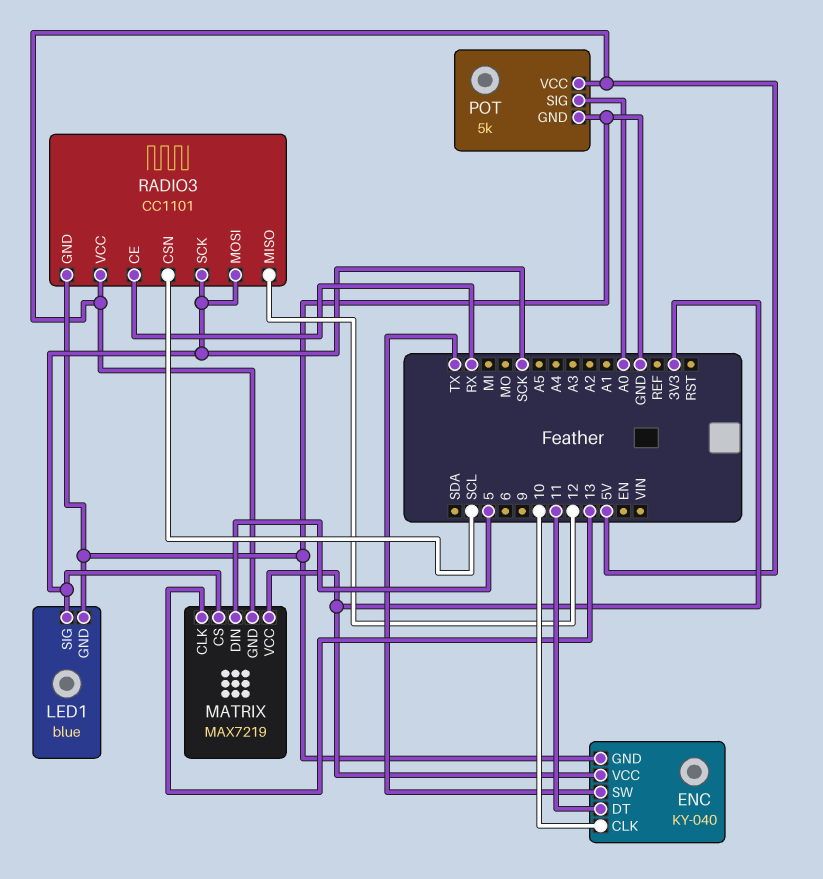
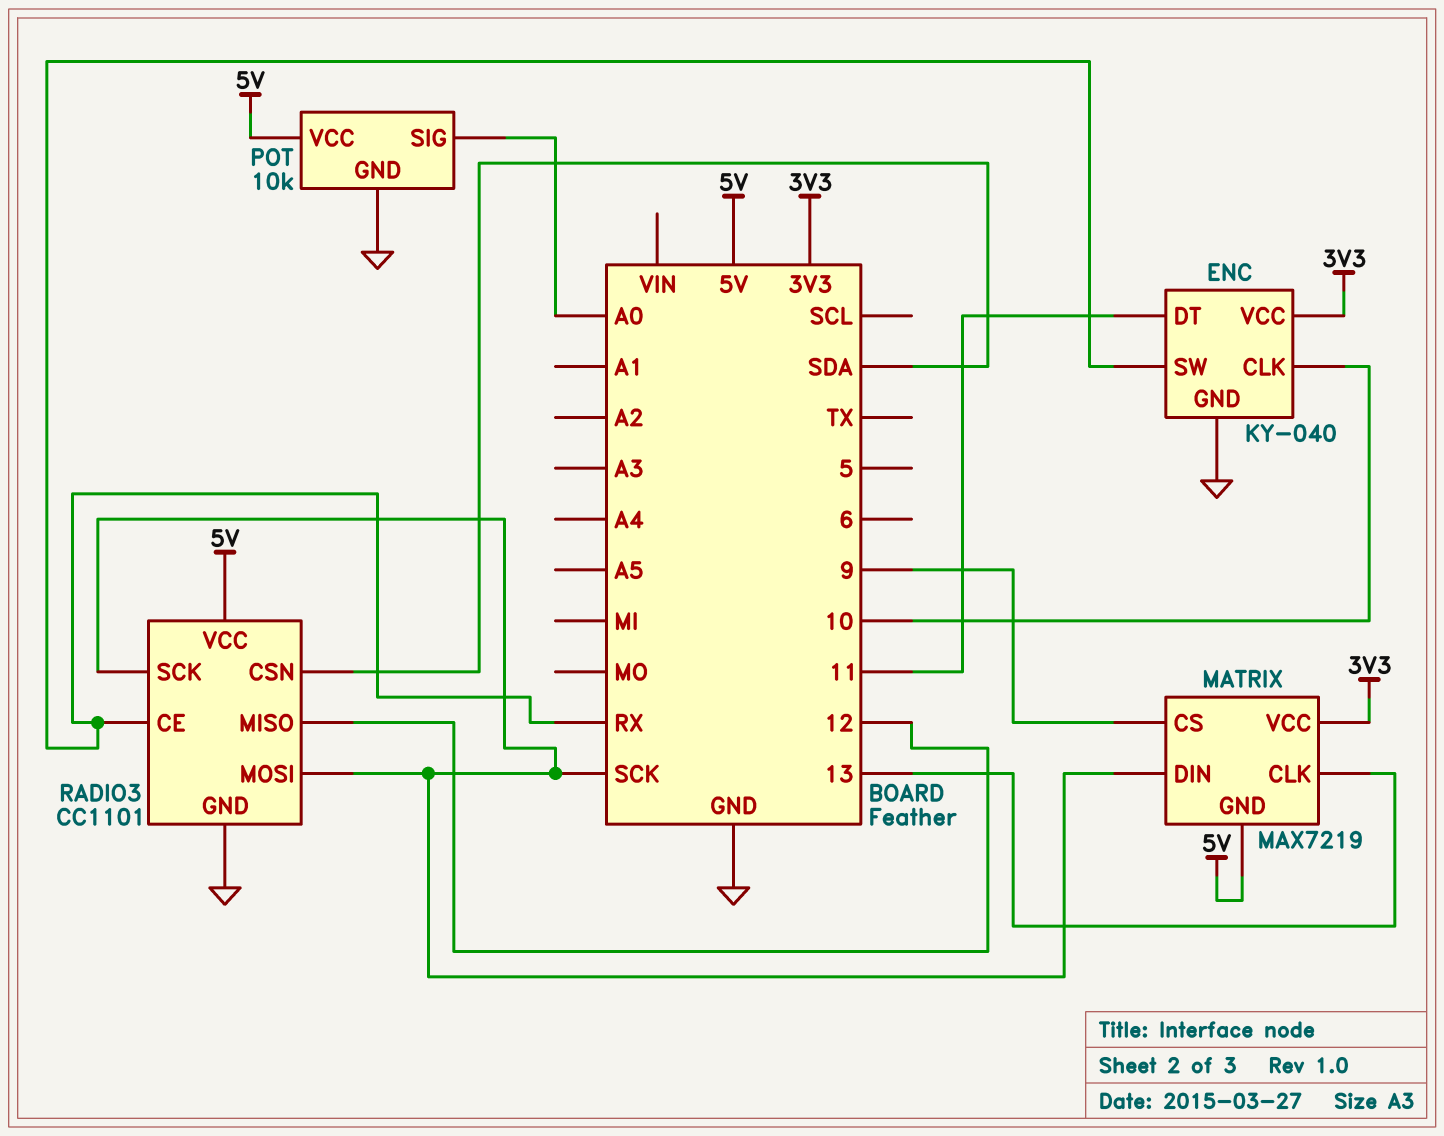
ENC pin SW: TX -> RX
LED1: blue -> none
LED1 pin GND: GND -> none
LED1 pin SIG: SCK -> none
MATRIX pin CS: SCK -> 9
MATRIX pin DIN: 5 -> SCK
POT: 5k -> 10k
RADIO3 pin CSN: SCL -> SDA

